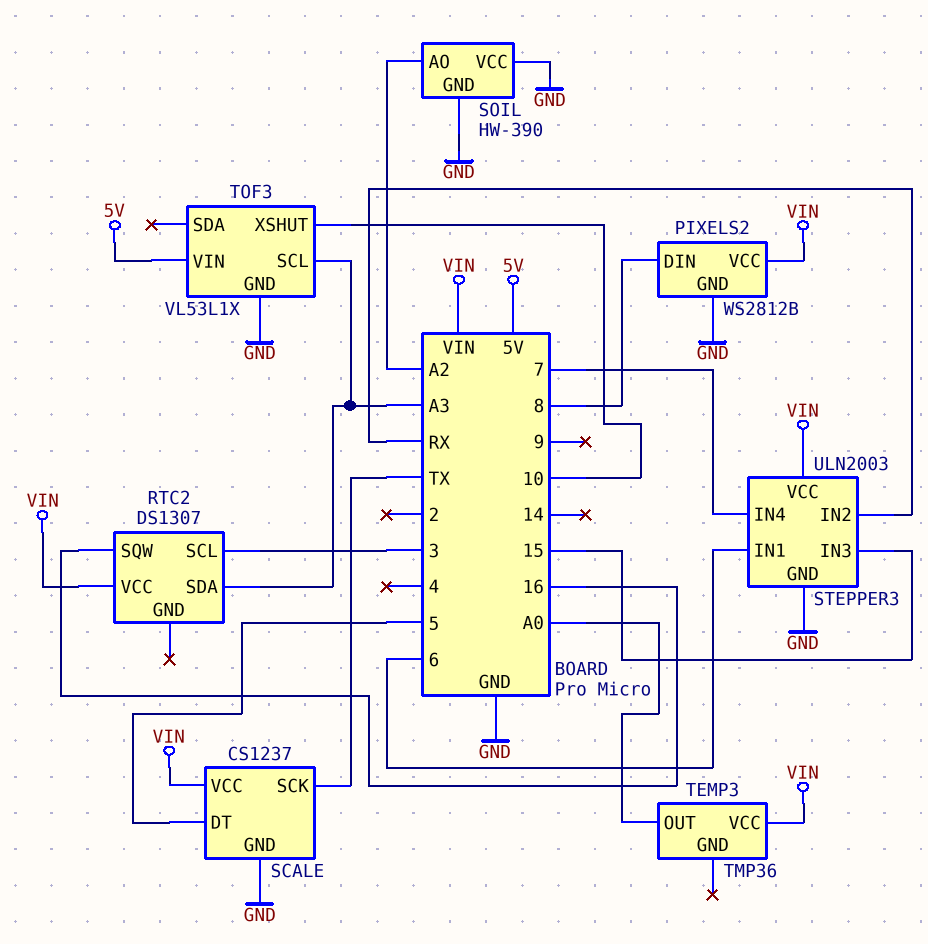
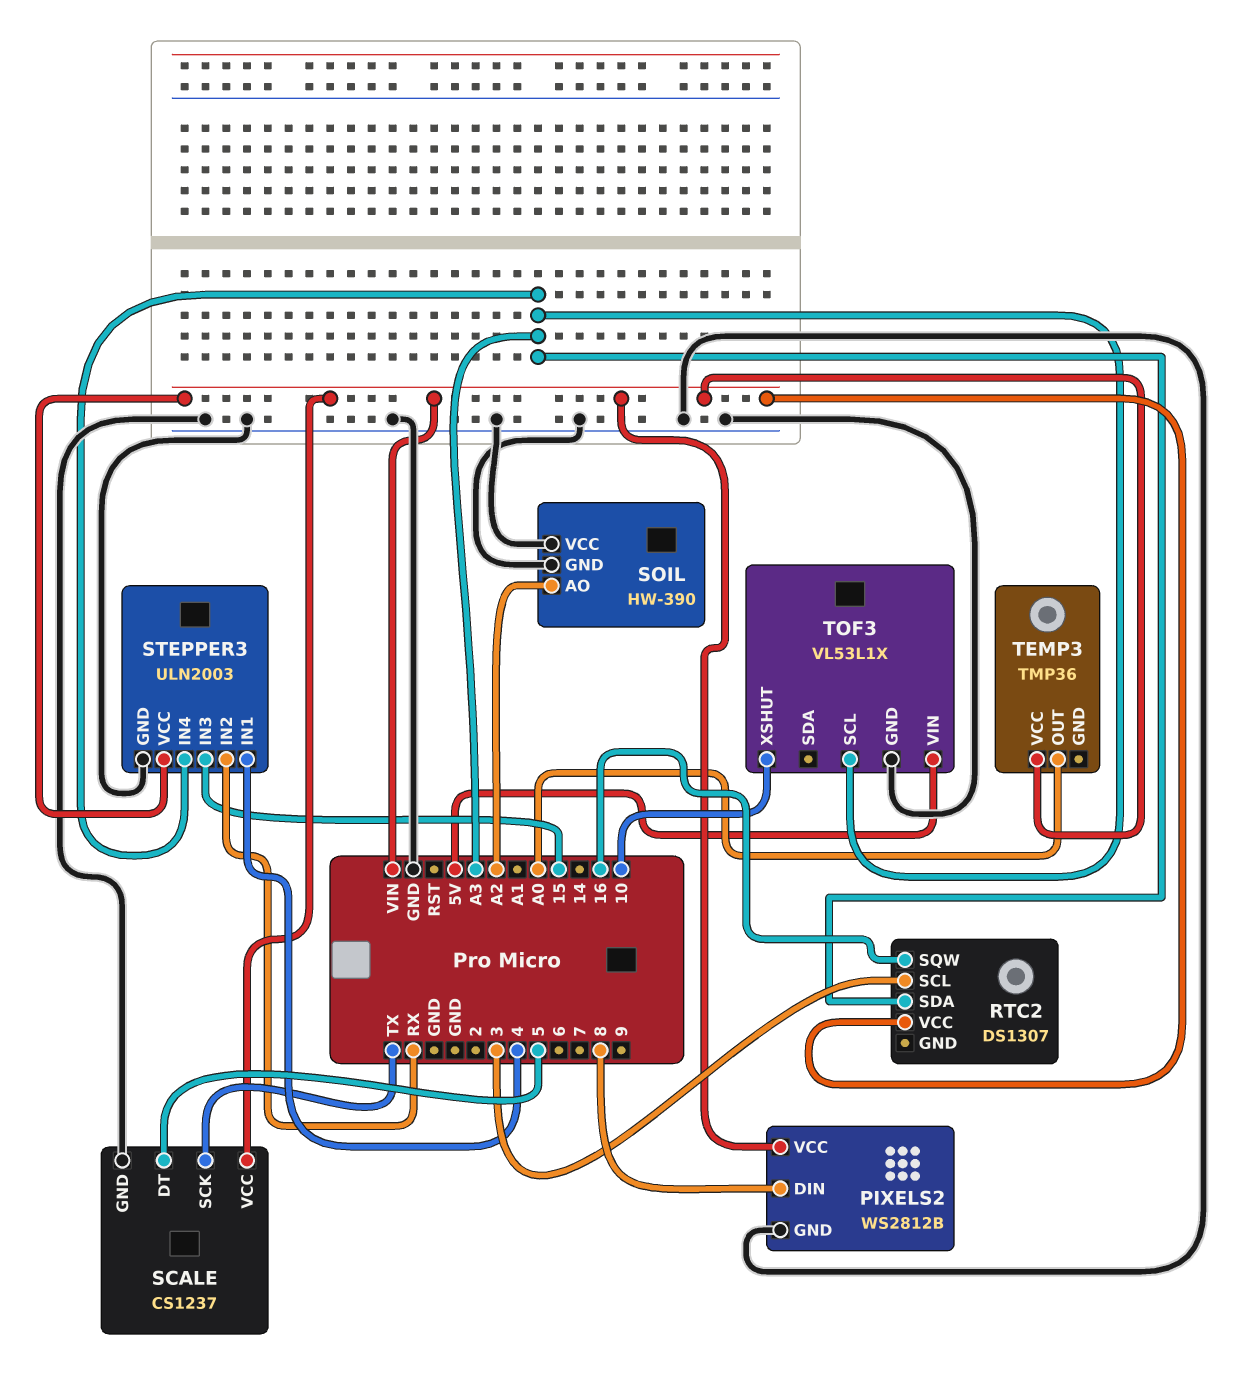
STEPPER3 pin IN1: 6 -> 4
STEPPER3 pin IN4: 7 -> A3

